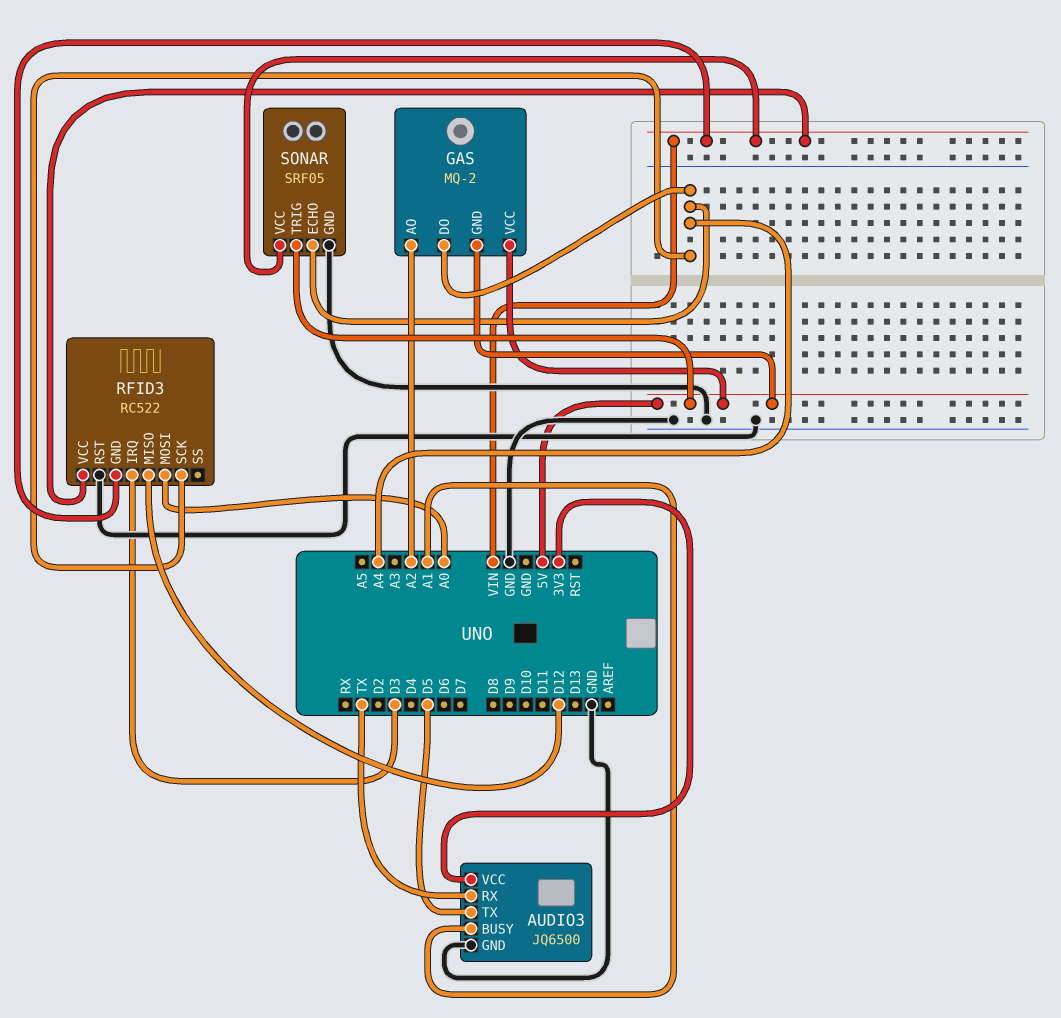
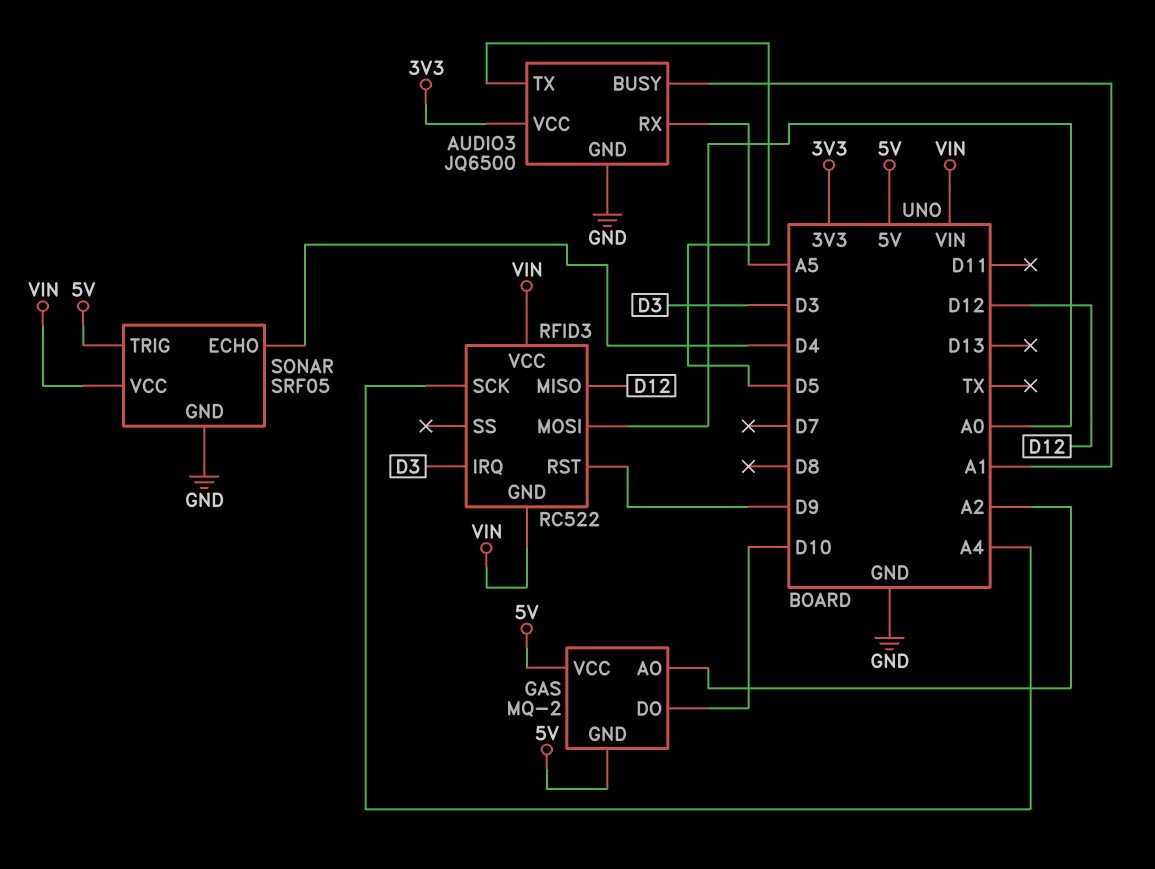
AUDIO3 pin RX: TX -> A5
GAS pin DO: A4 -> D10
RFID3 pin RST: GND -> D9
SONAR pin ECHO: A4 -> D4

